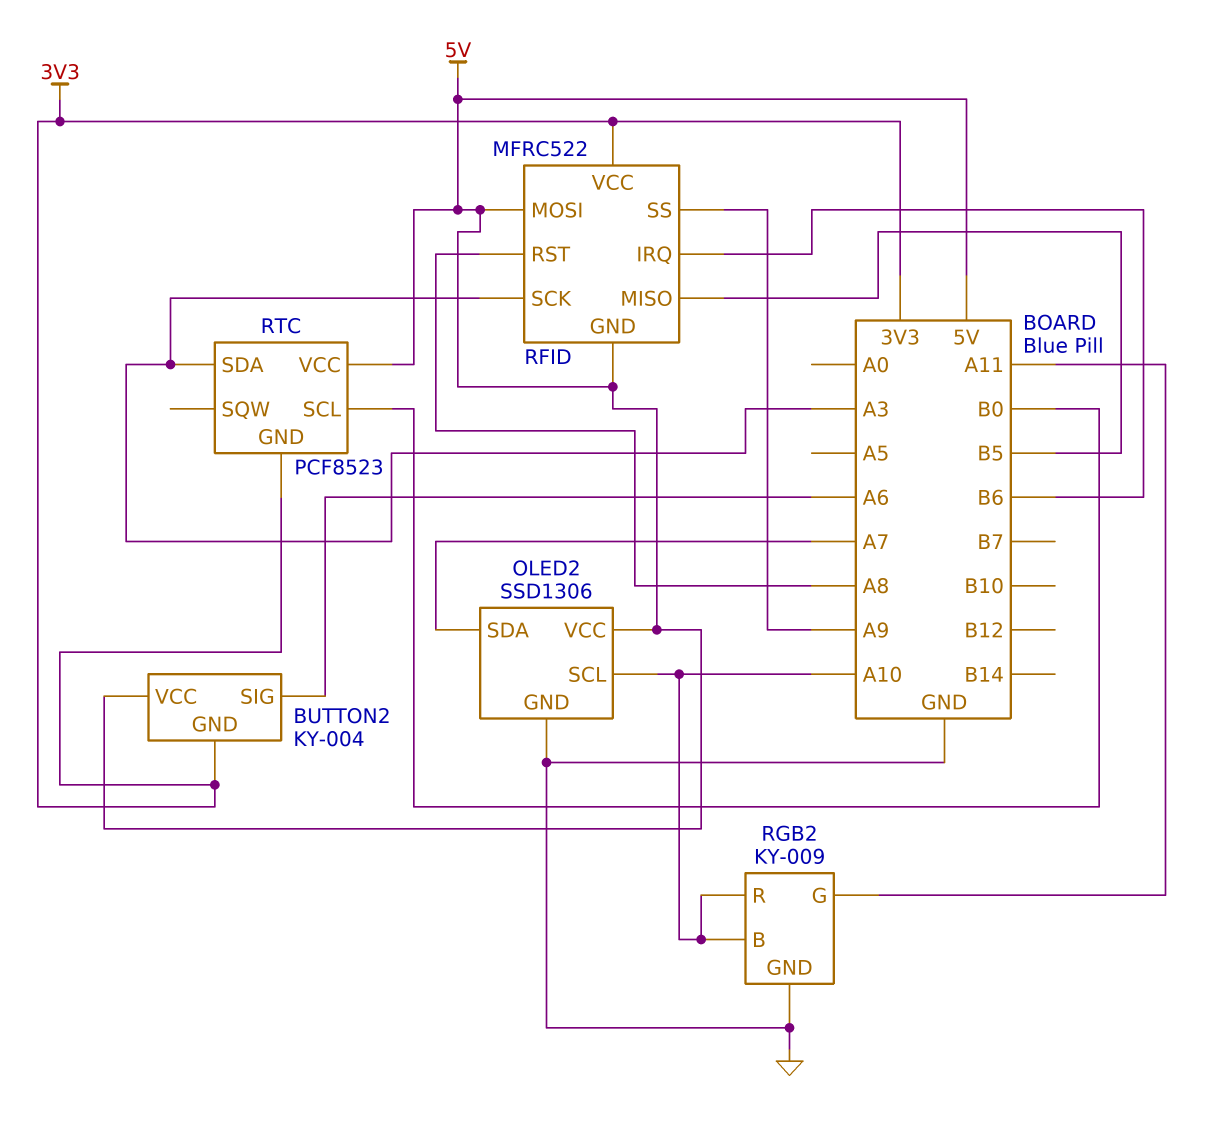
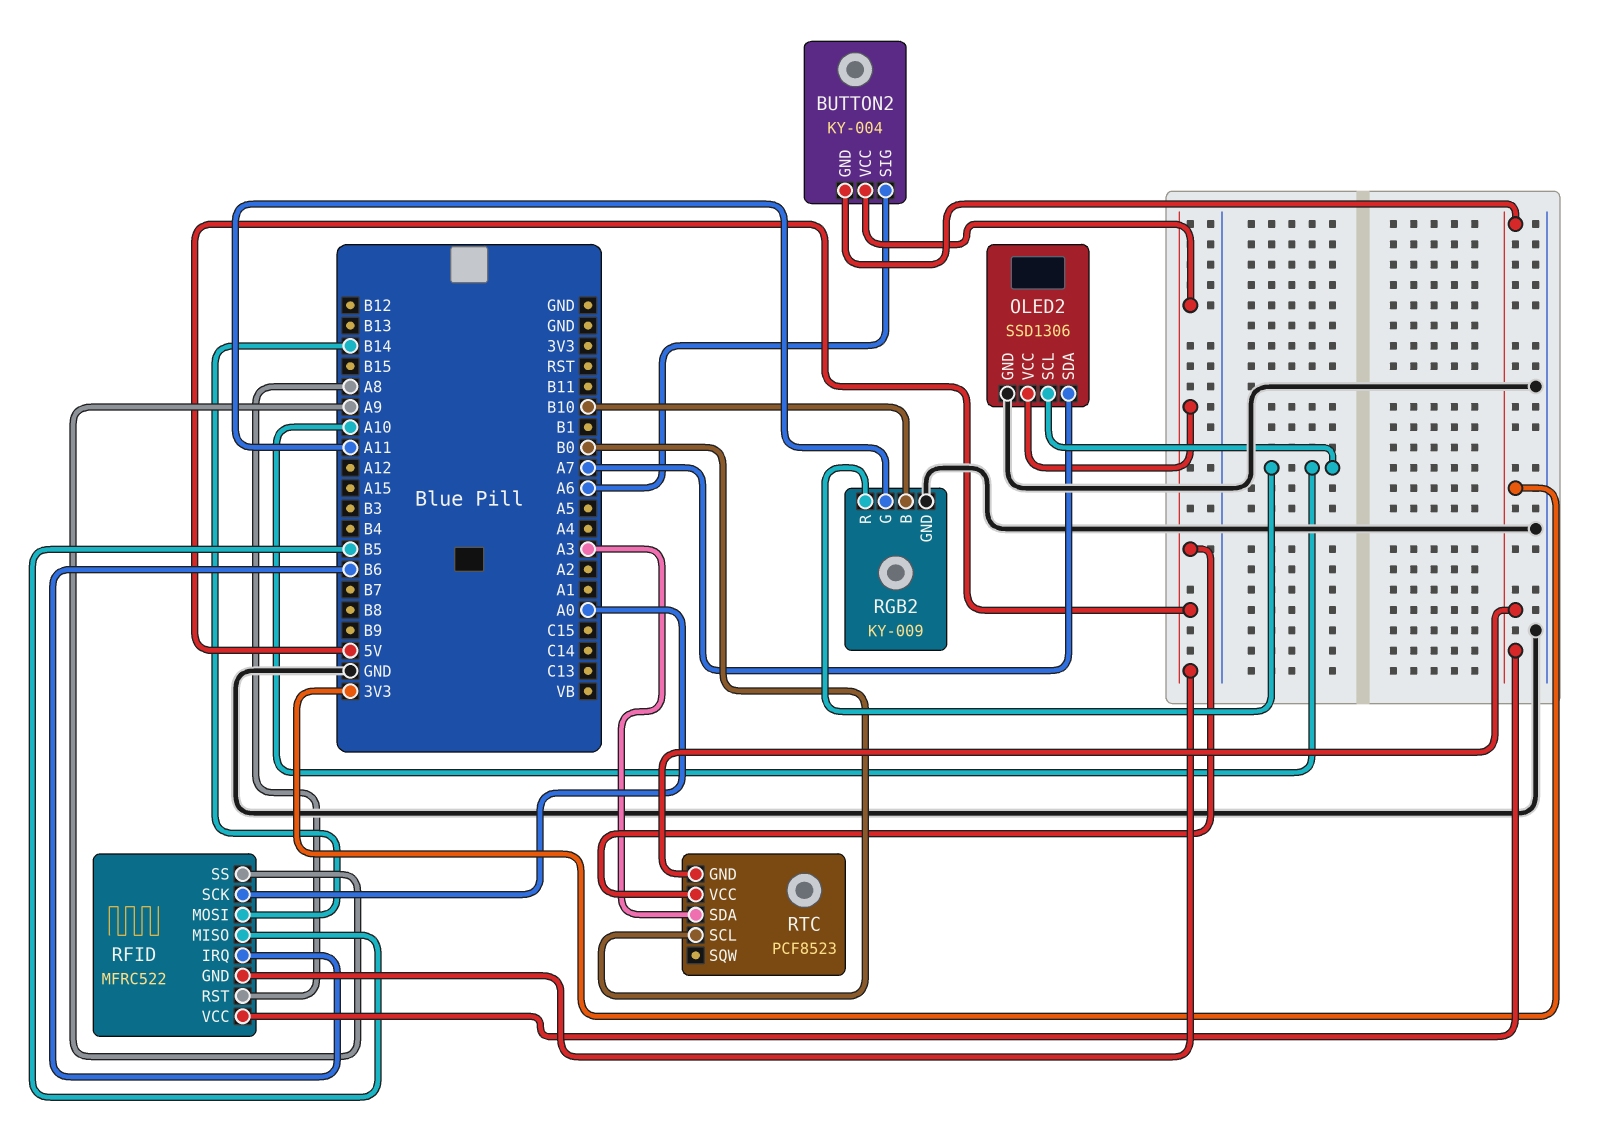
RFID pin MOSI: 5V -> B14
RFID pin SCK: A3 -> A0
RGB2 pin B: A10 -> B10

